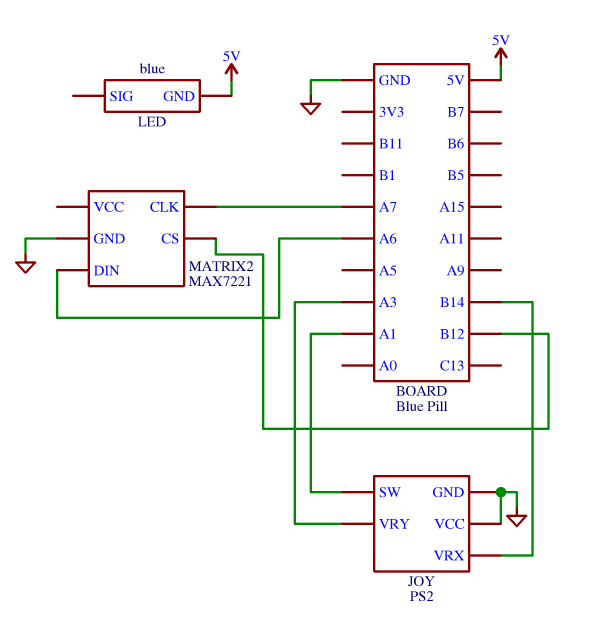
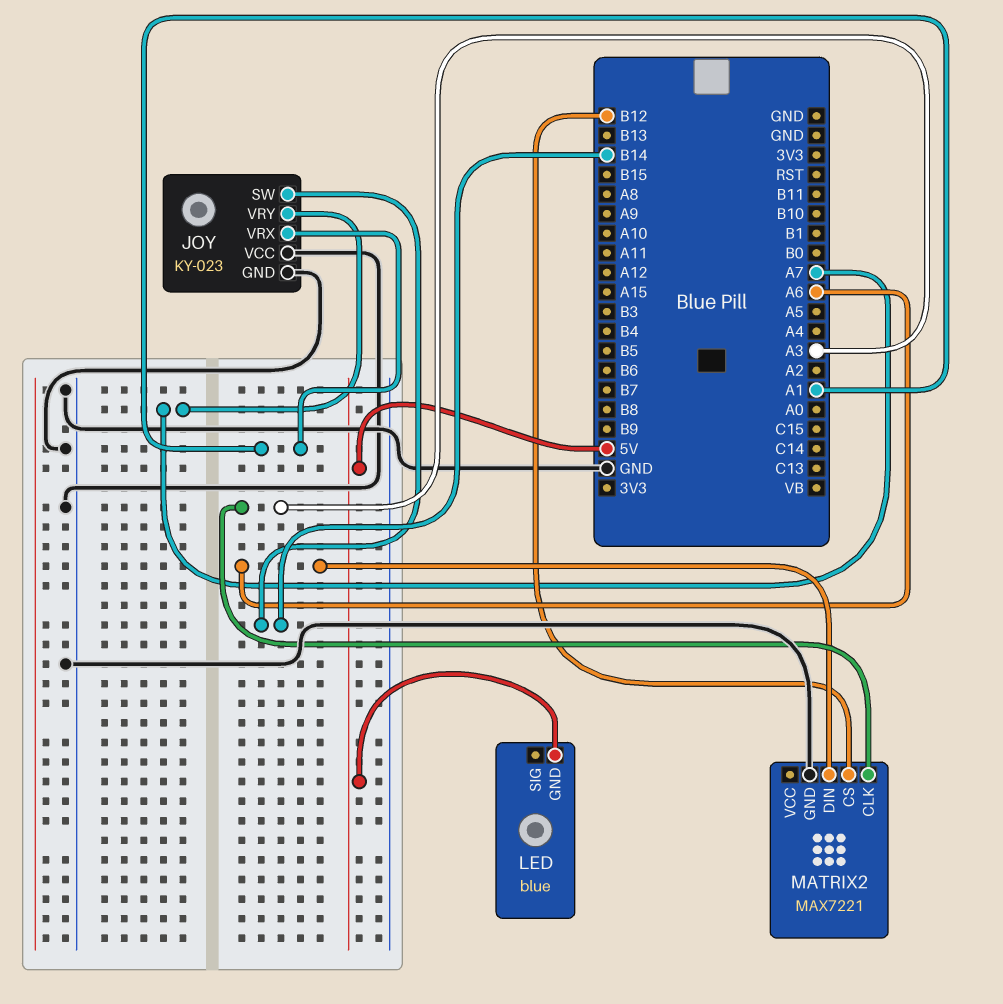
JOY: PS2 -> KY-023
JOY pin SW: A1 -> B14
JOY pin VRX: B14 -> A1
JOY pin VRY: A3 -> A7
MATRIX2 pin CLK: A7 -> A3

